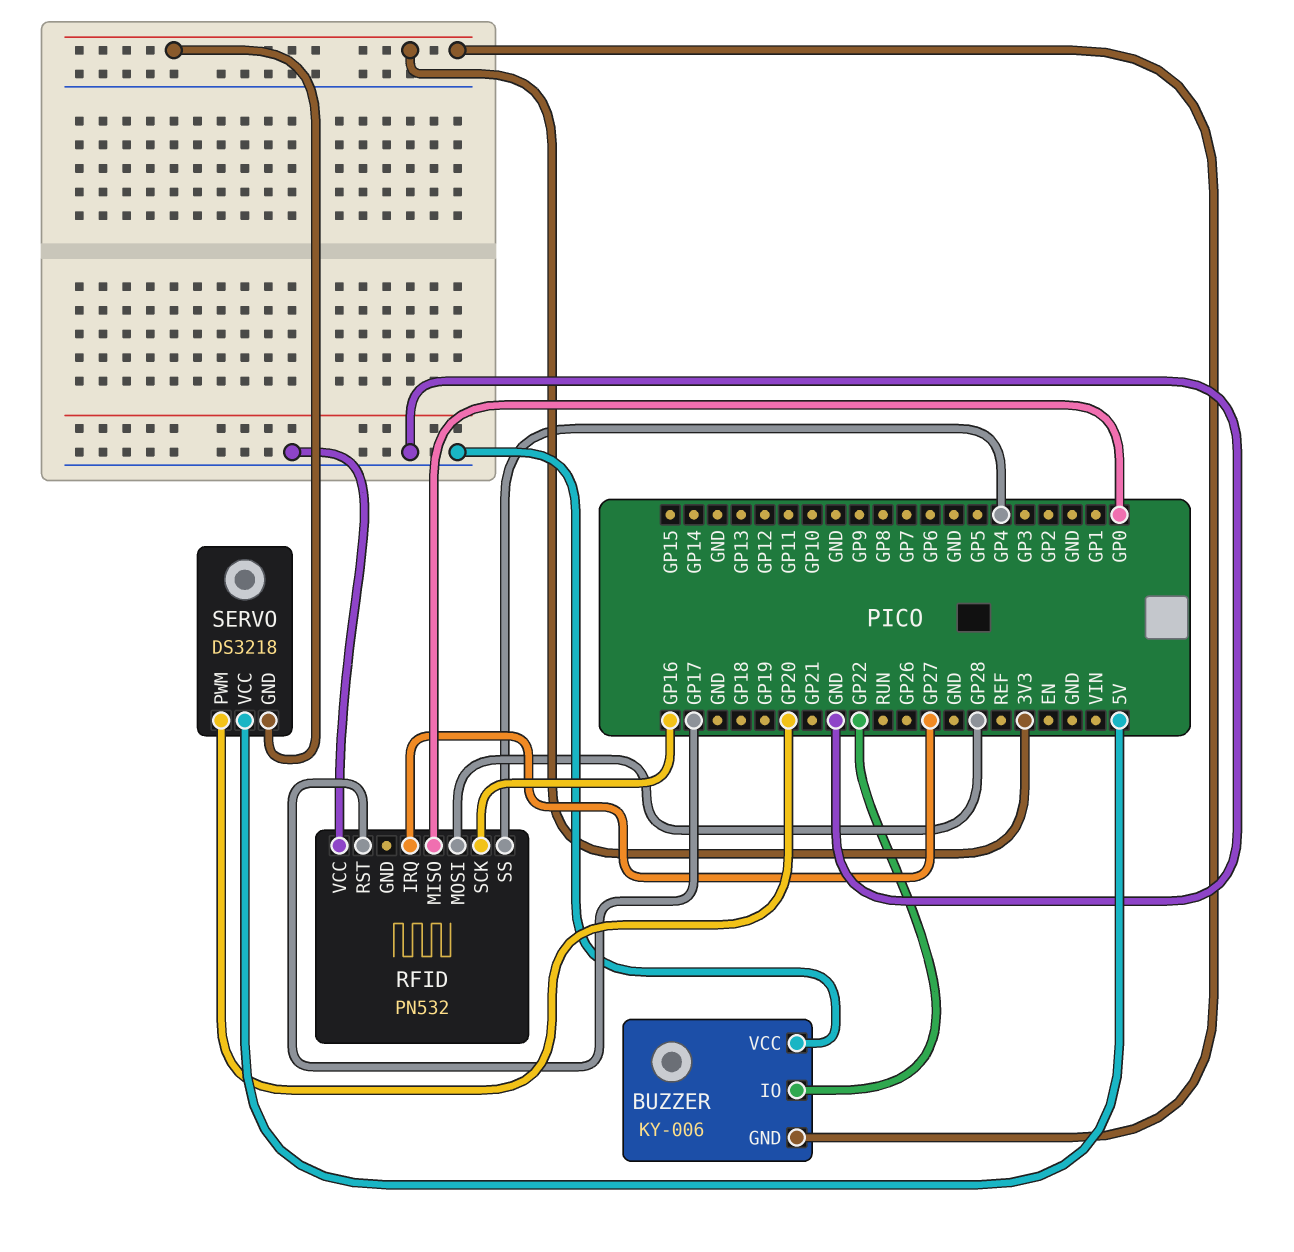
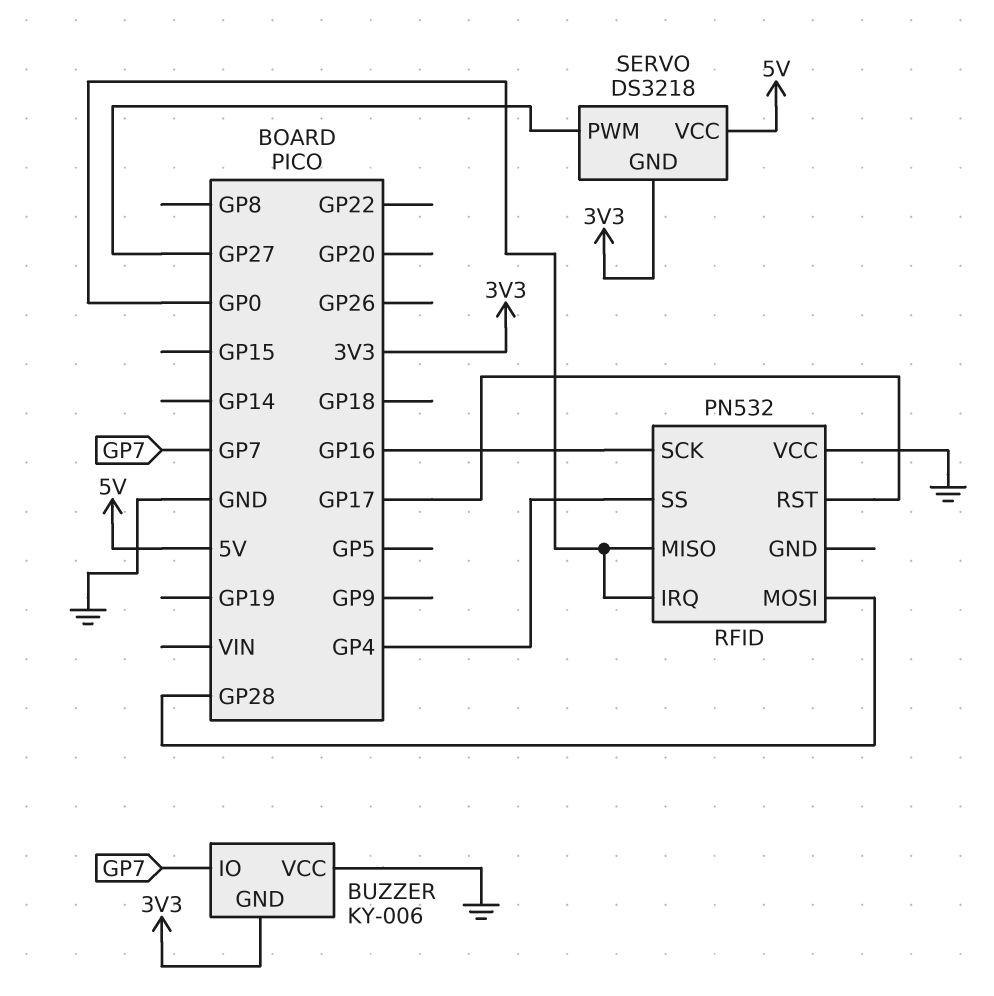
BUZZER pin IO: GP22 -> GP7
RFID pin IRQ: GP27 -> GP0
SERVO pin PWM: GP20 -> GP27

